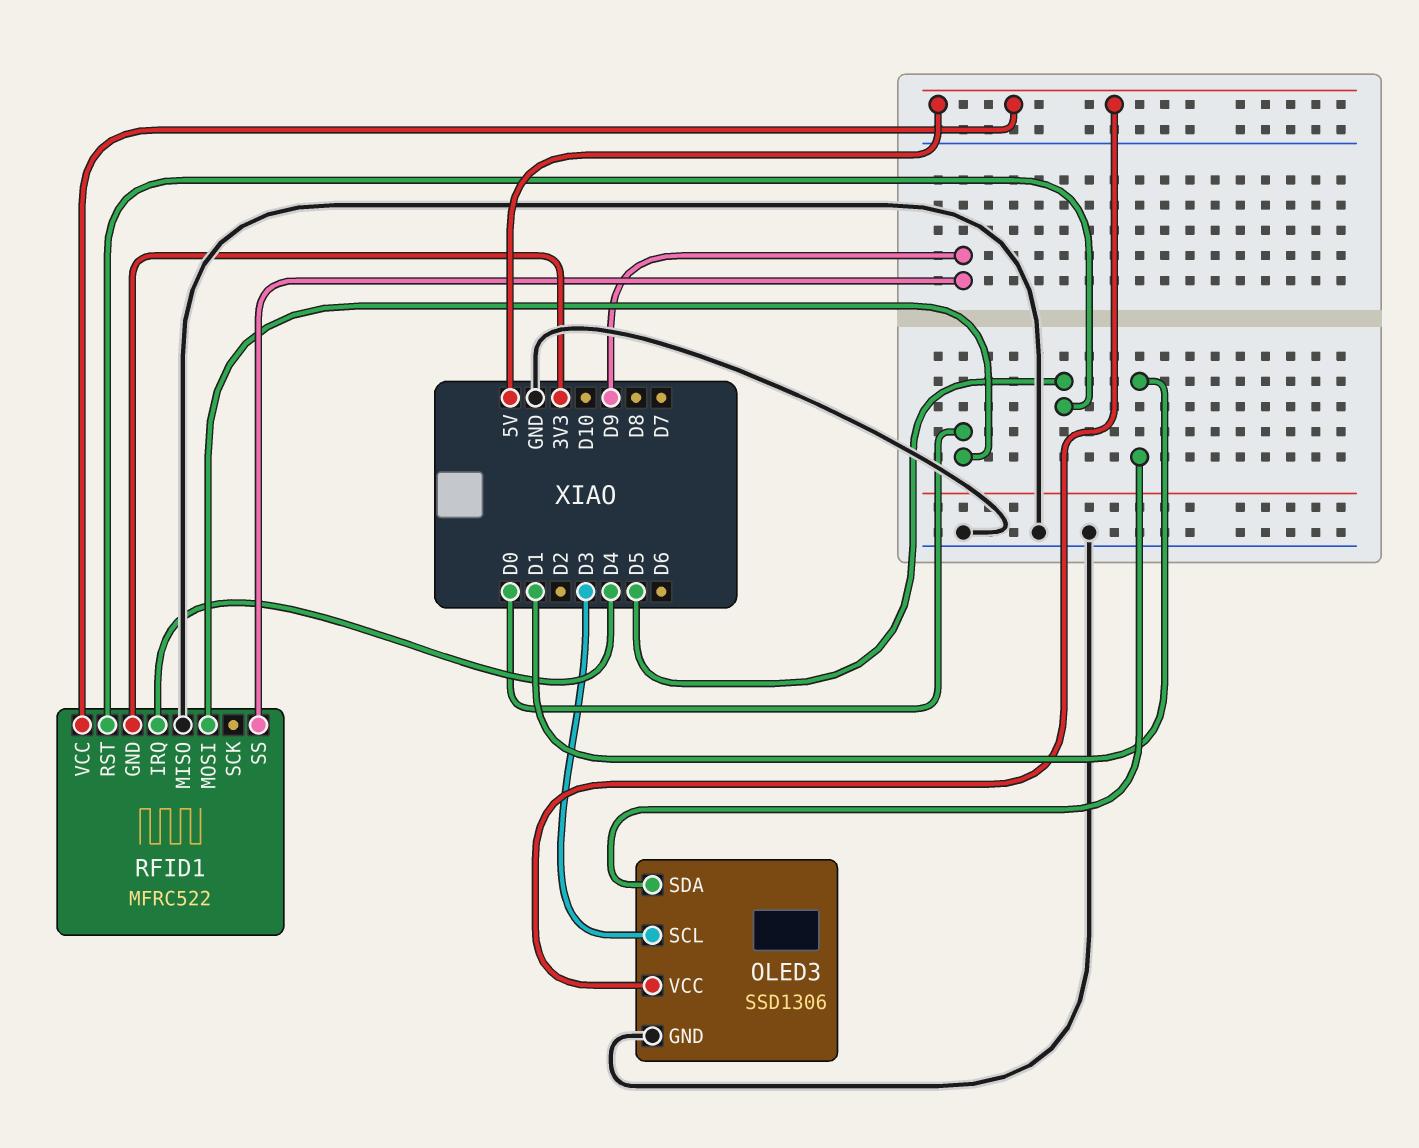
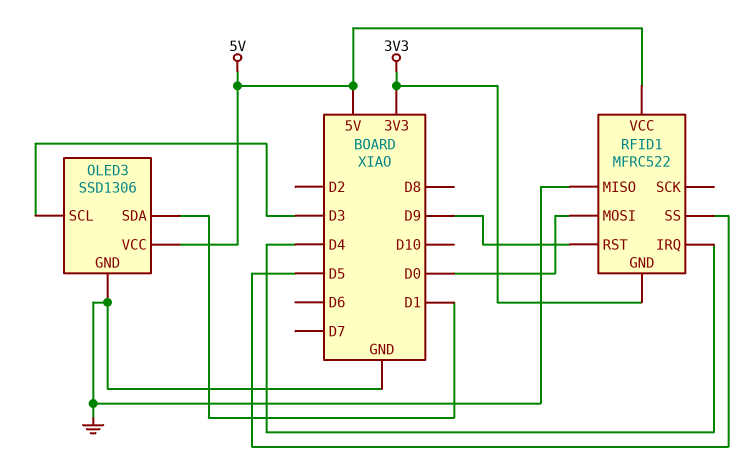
RFID1 pin RST: D5 -> D9
RFID1 pin SS: D9 -> D5

